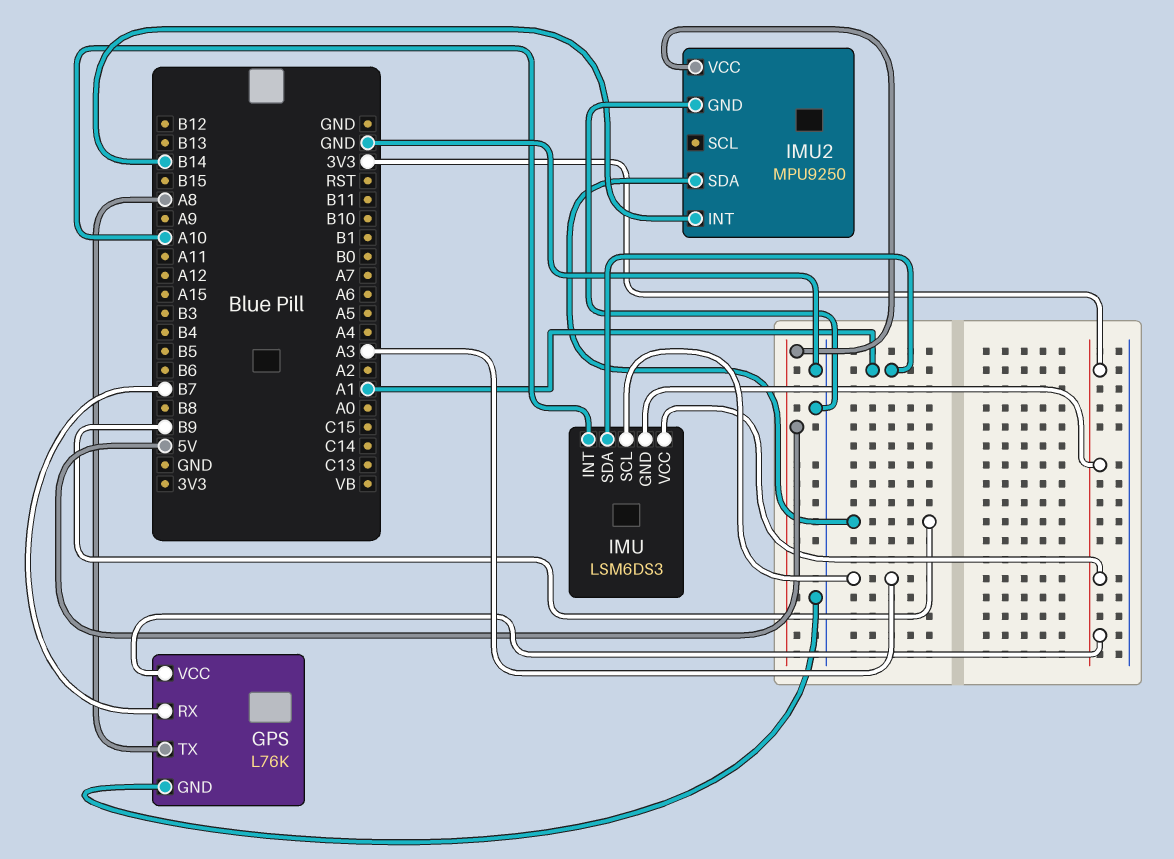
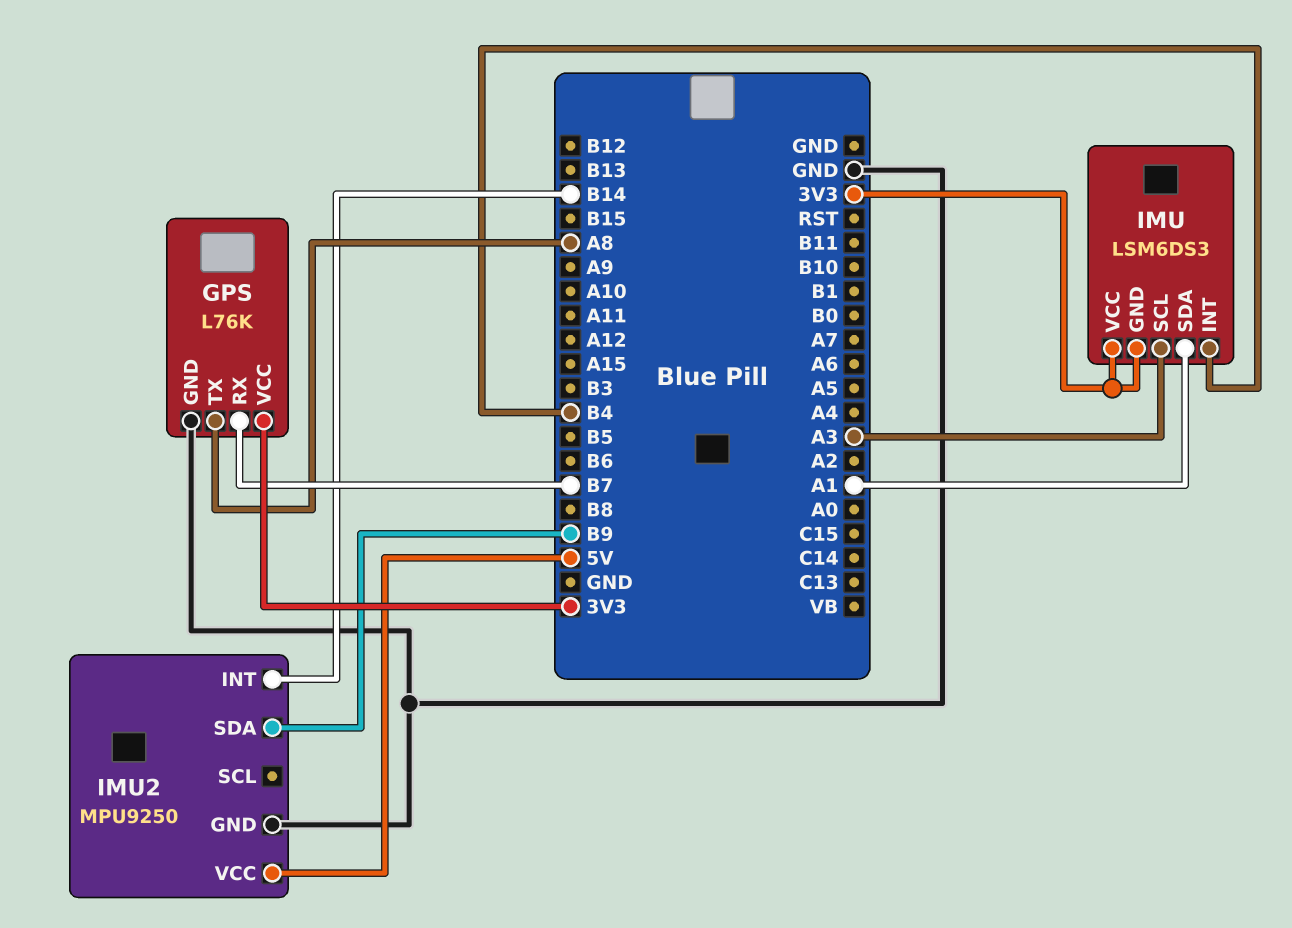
IMU pin INT: A10 -> B4

